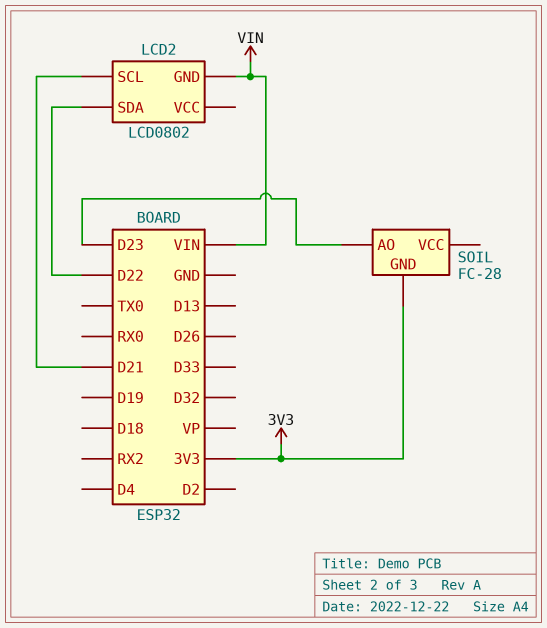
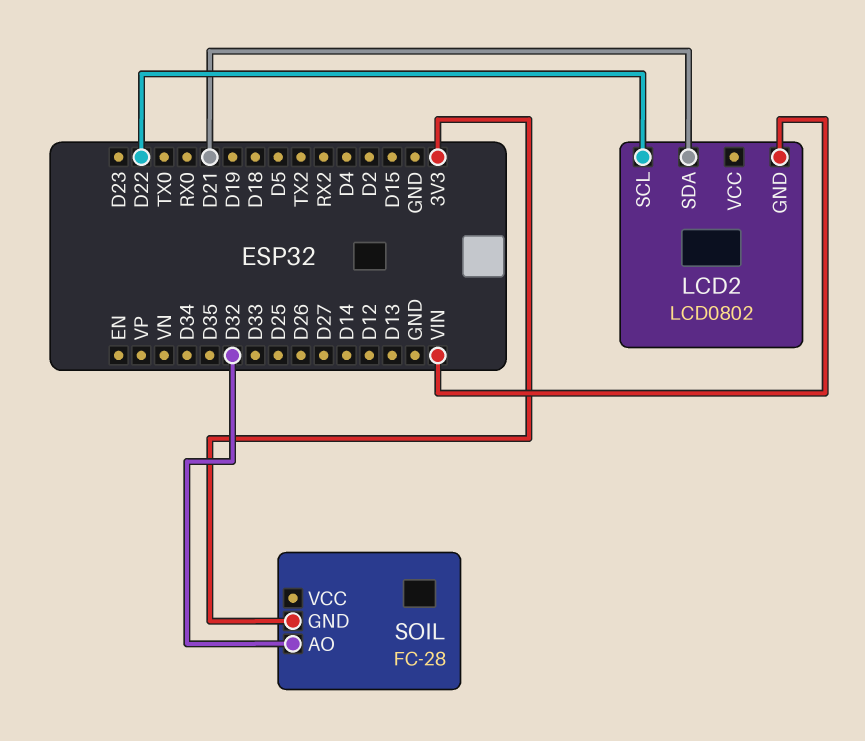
LCD2 pin SCL: D21 -> D22
LCD2 pin SDA: D22 -> D21
SOIL pin AO: D23 -> D32

